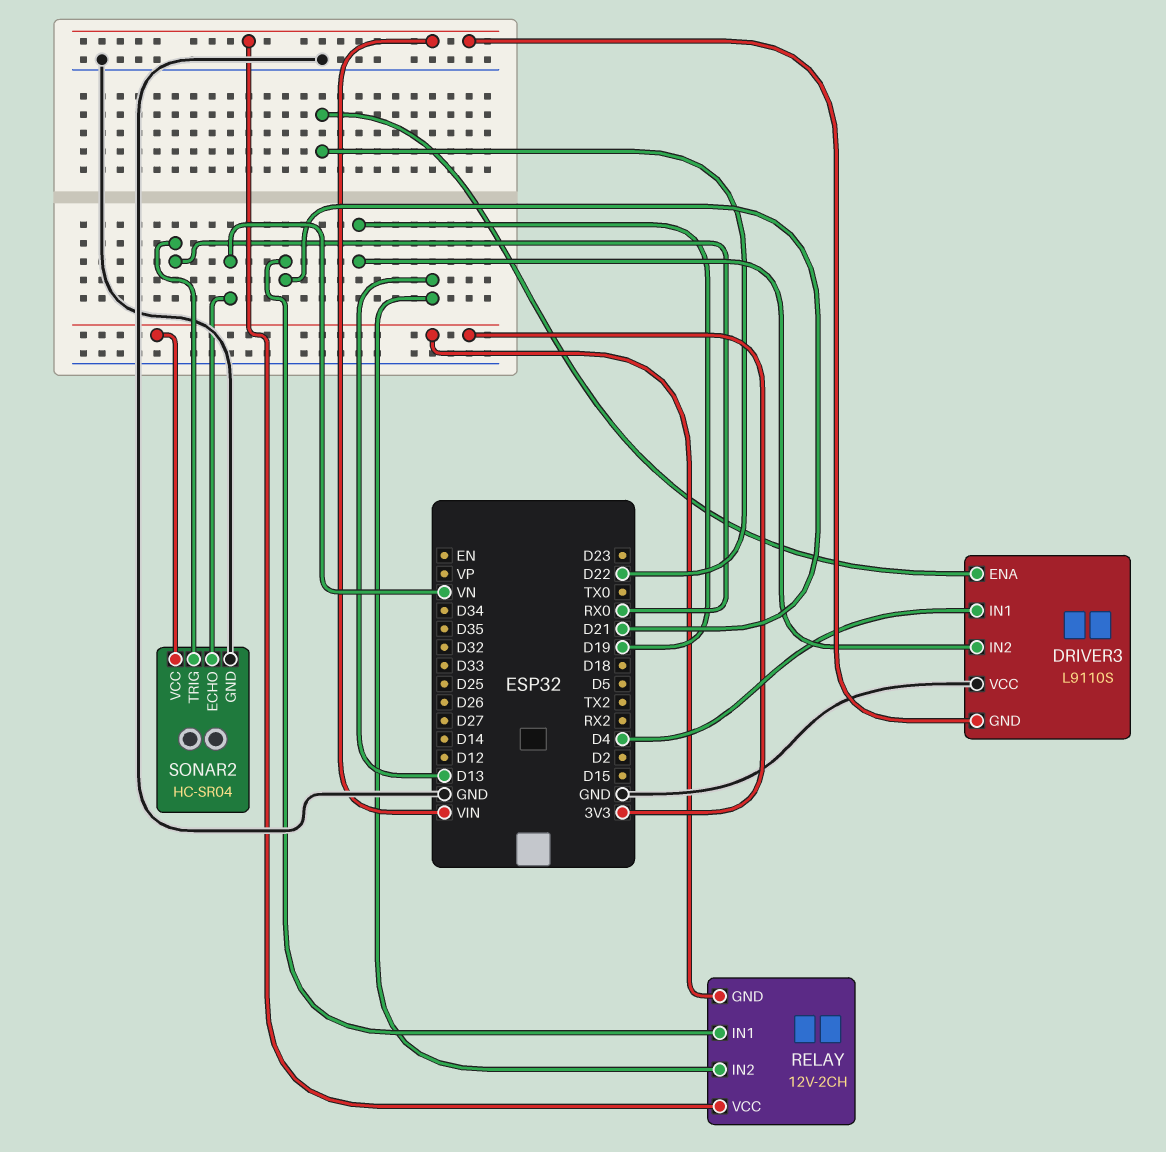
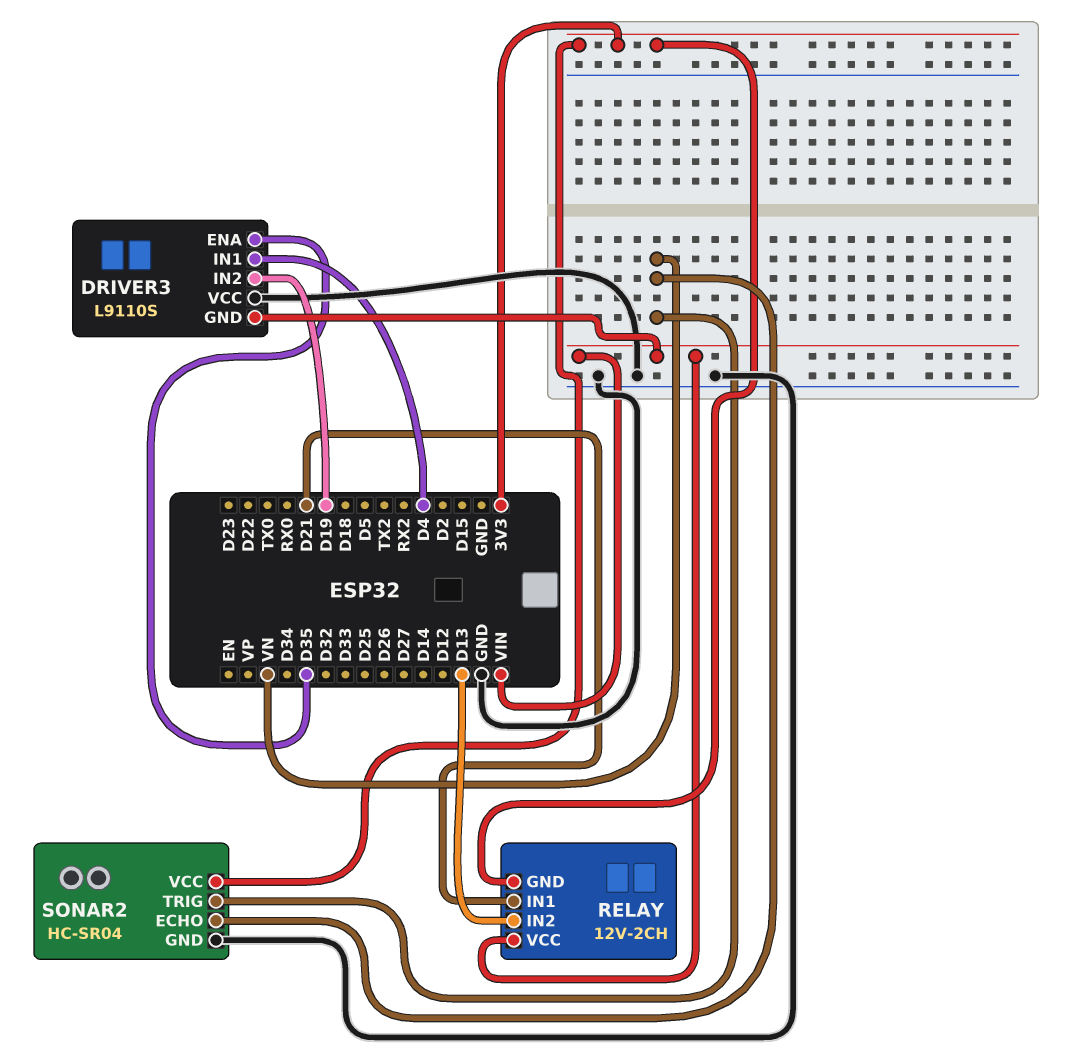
DRIVER3 pin ENA: D22 -> D35
SONAR2 pin TRIG: RX0 -> VN

